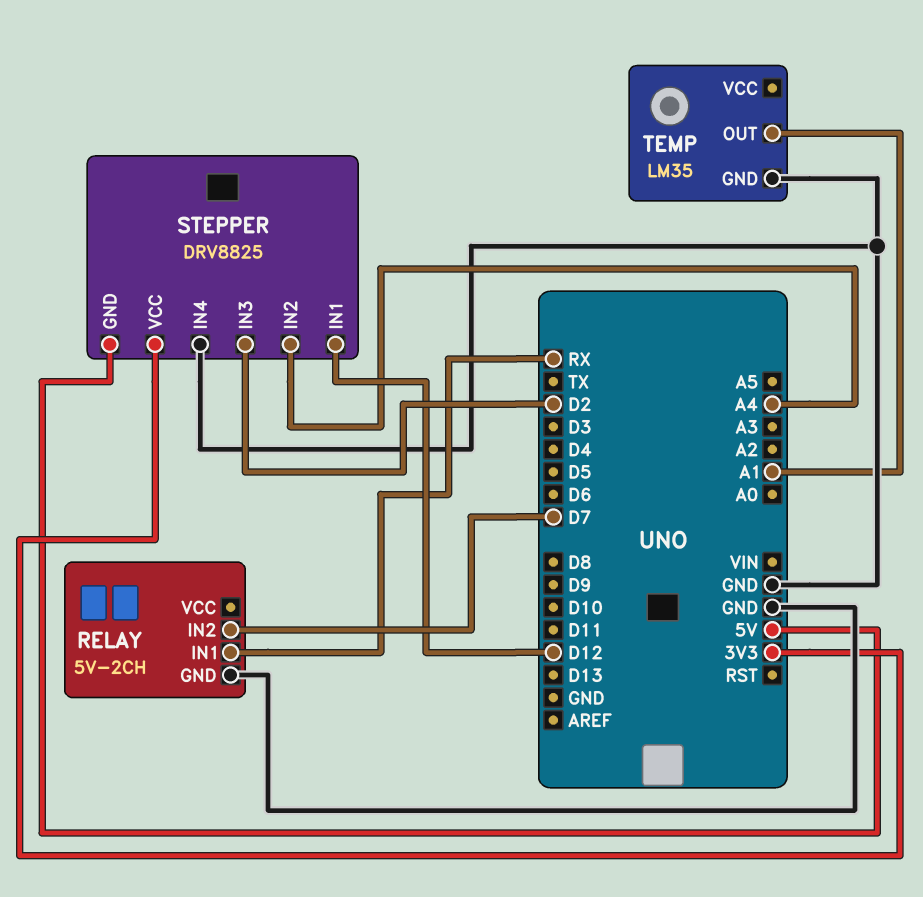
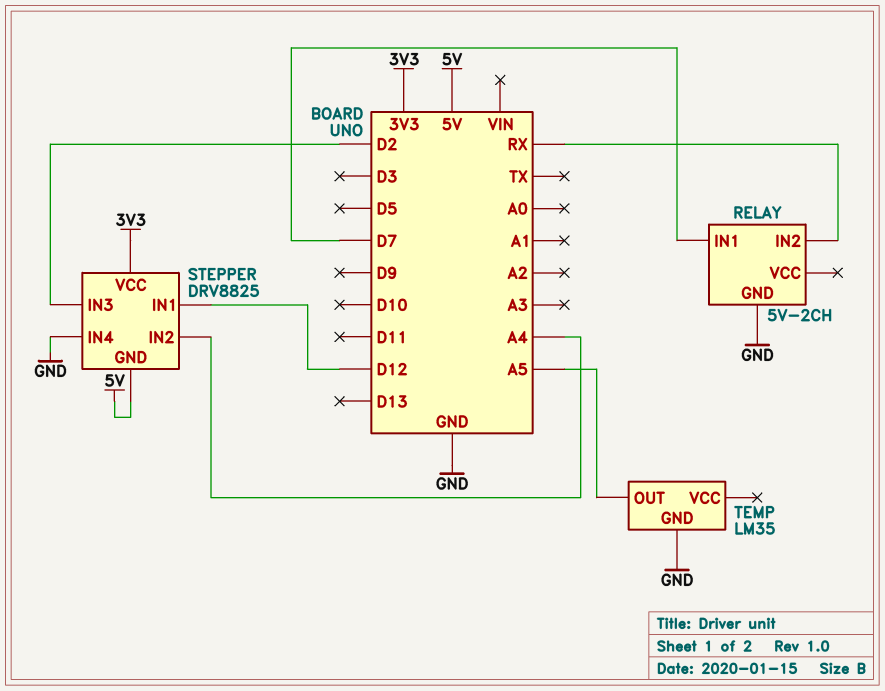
RELAY pin IN1: RX -> D7
RELAY pin IN2: D7 -> RX
TEMP pin OUT: A1 -> A5

